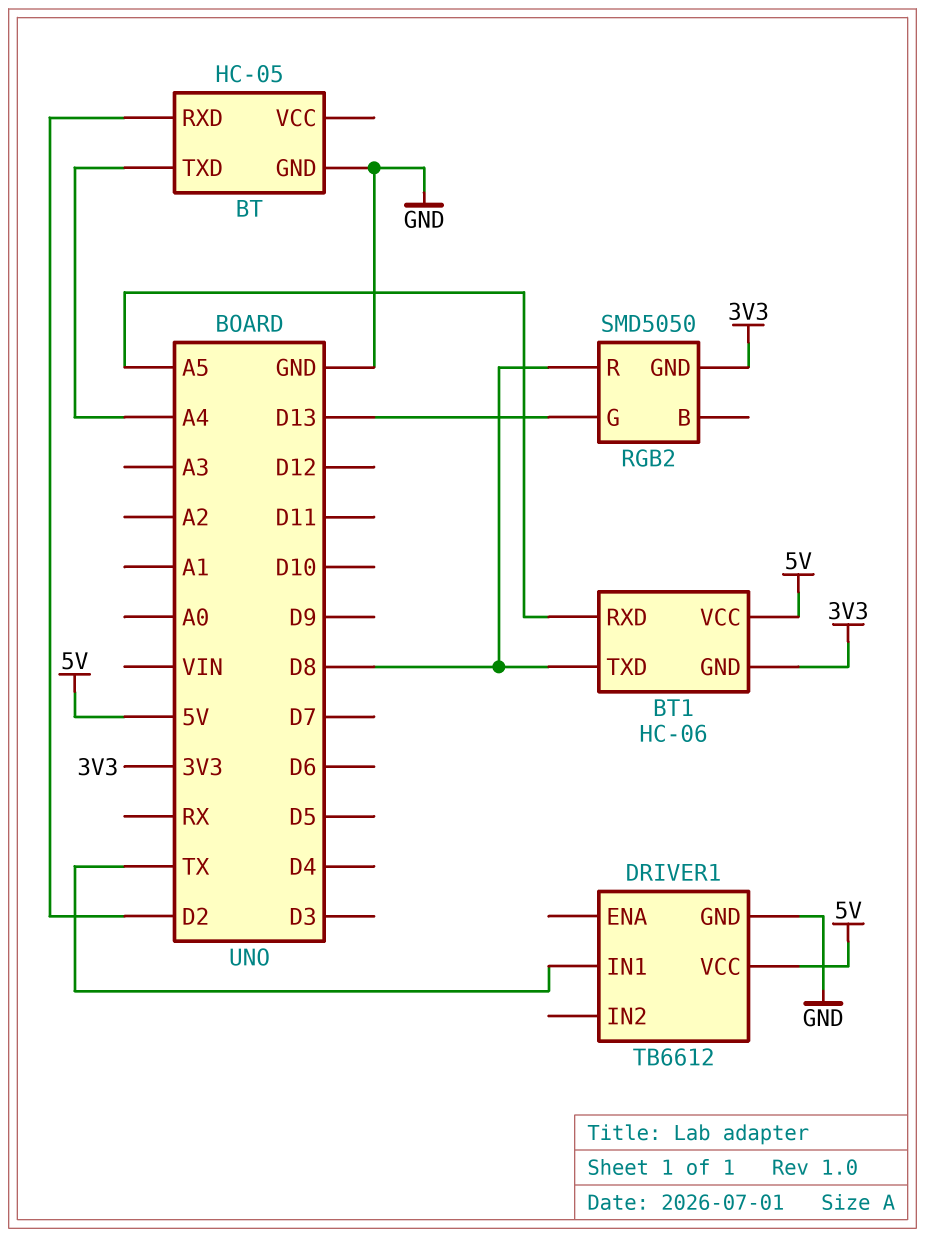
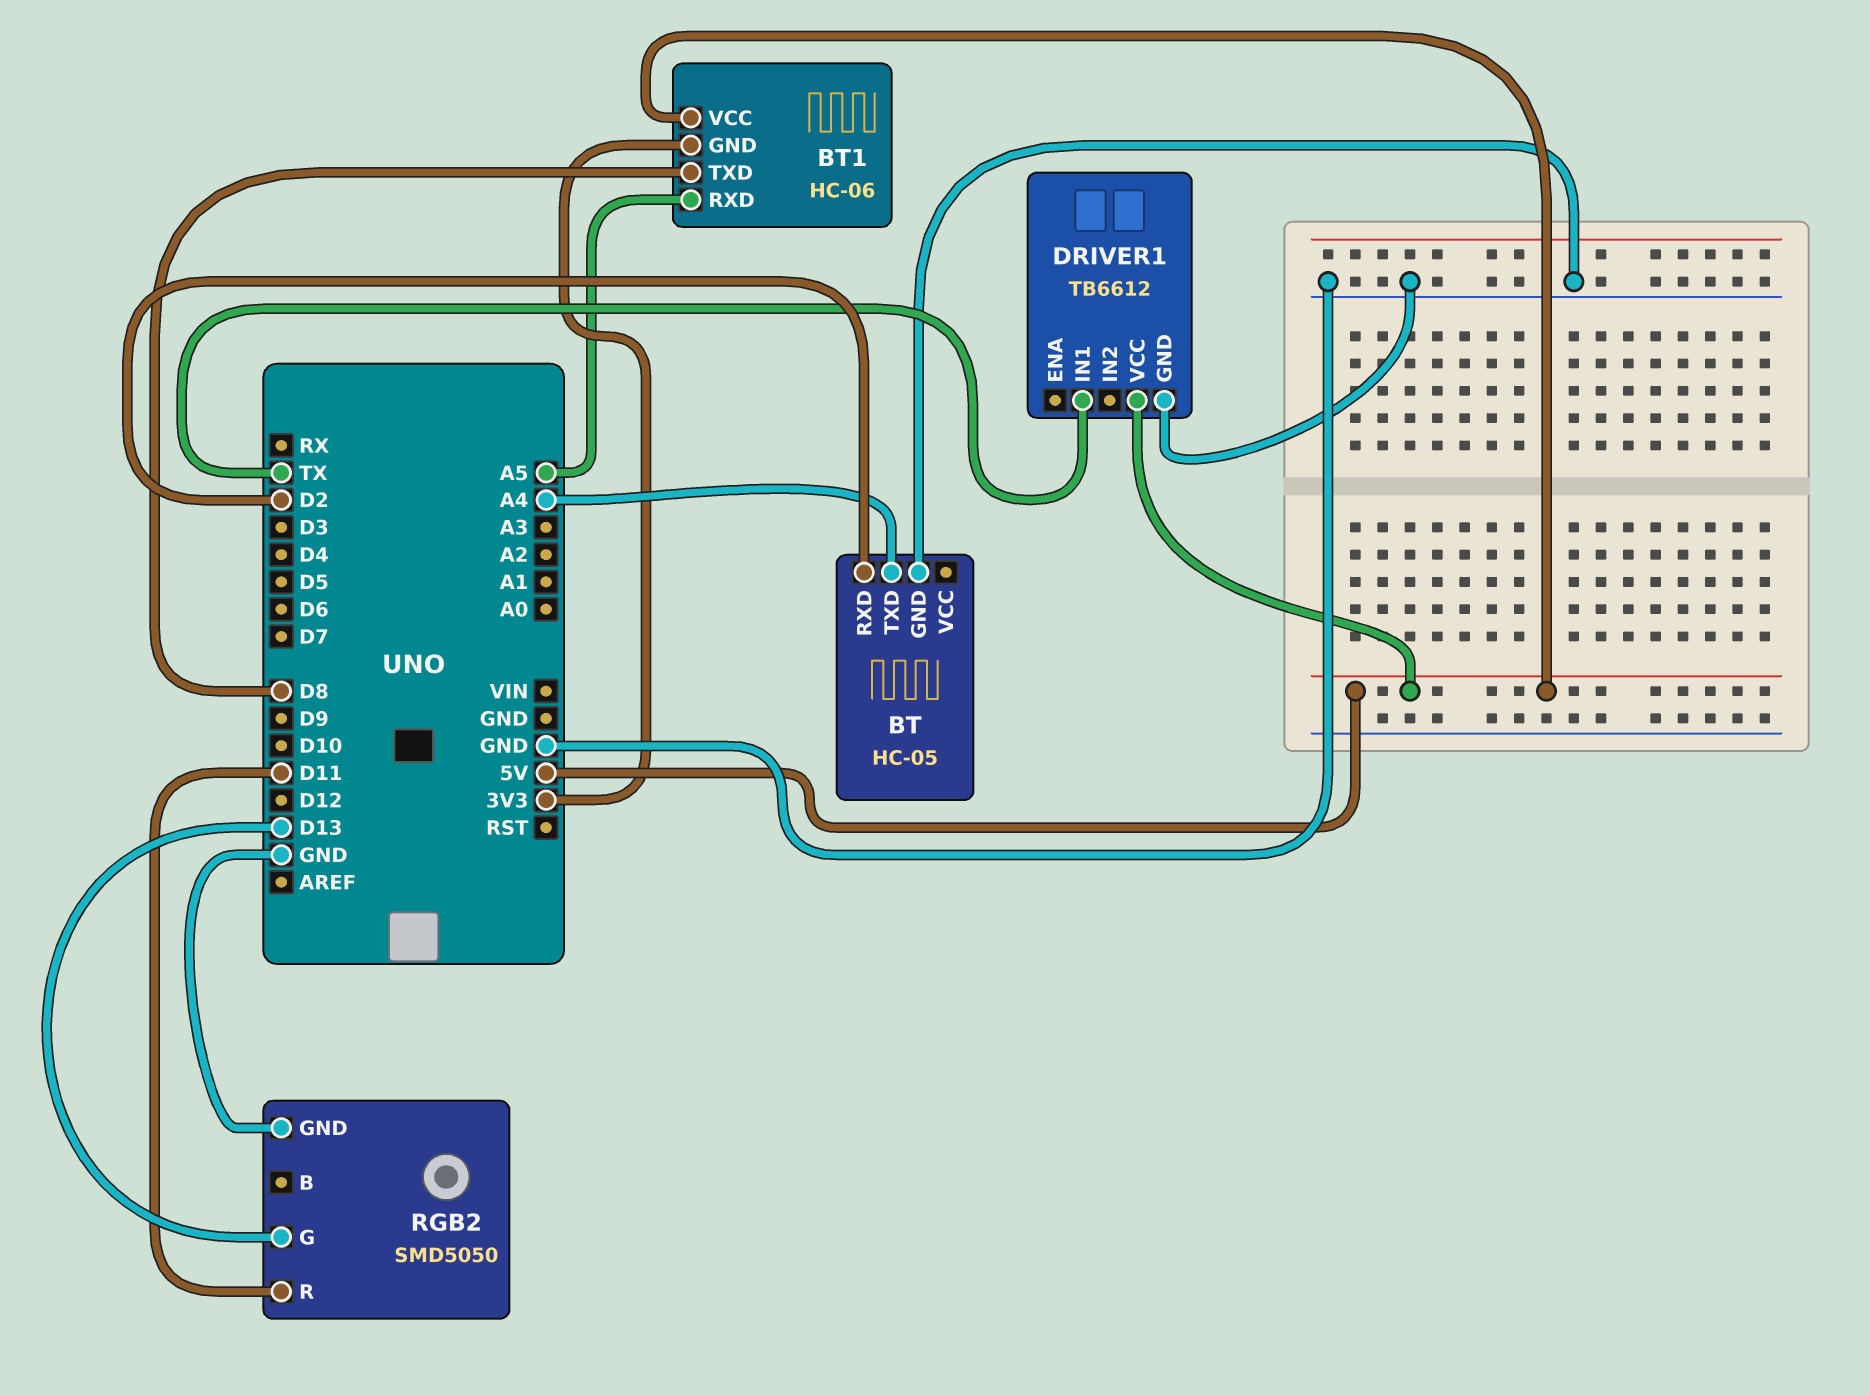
RGB2 pin GND: 3V3 -> GND
RGB2 pin R: D8 -> D11

